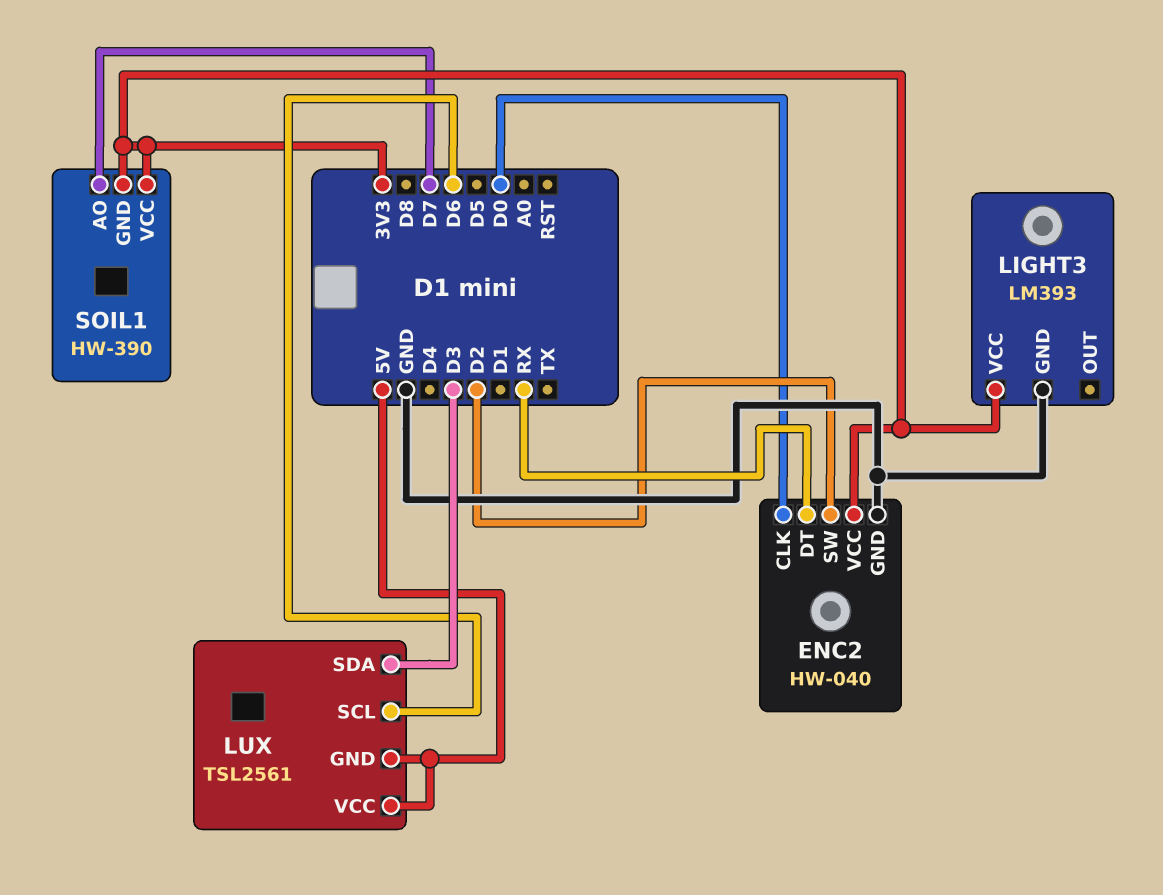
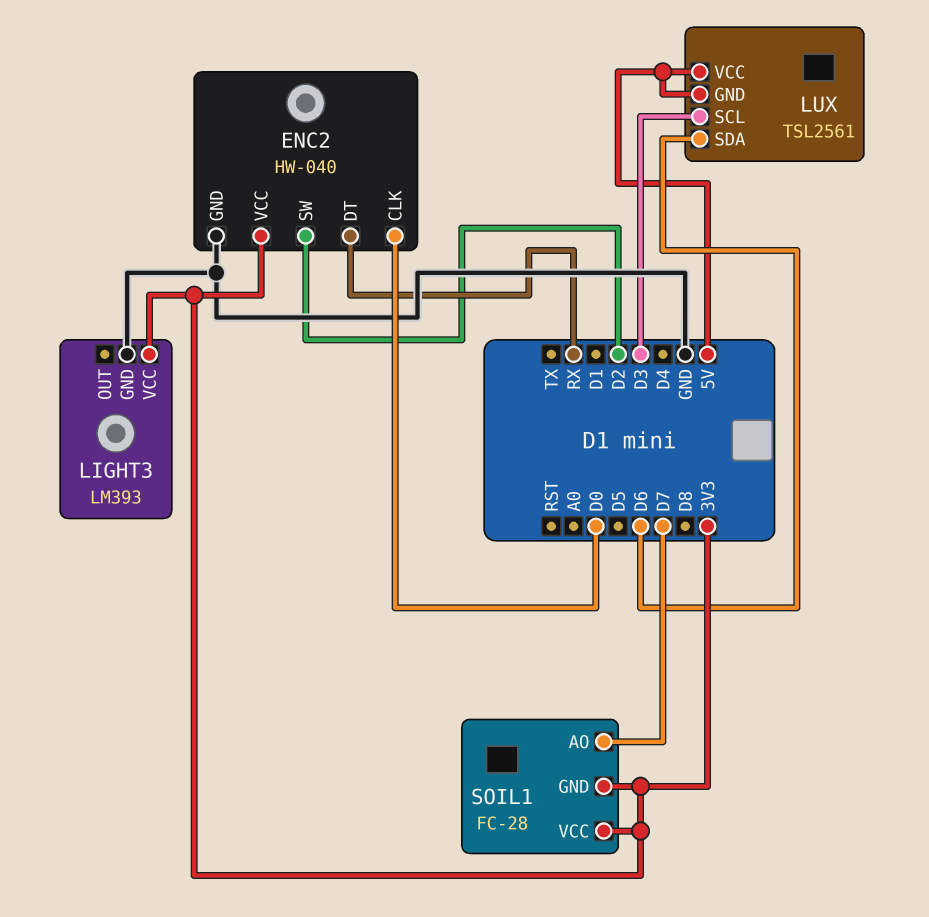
LUX pin SCL: D6 -> D3
LUX pin SDA: D3 -> D6
SOIL1: HW-390 -> FC-28

